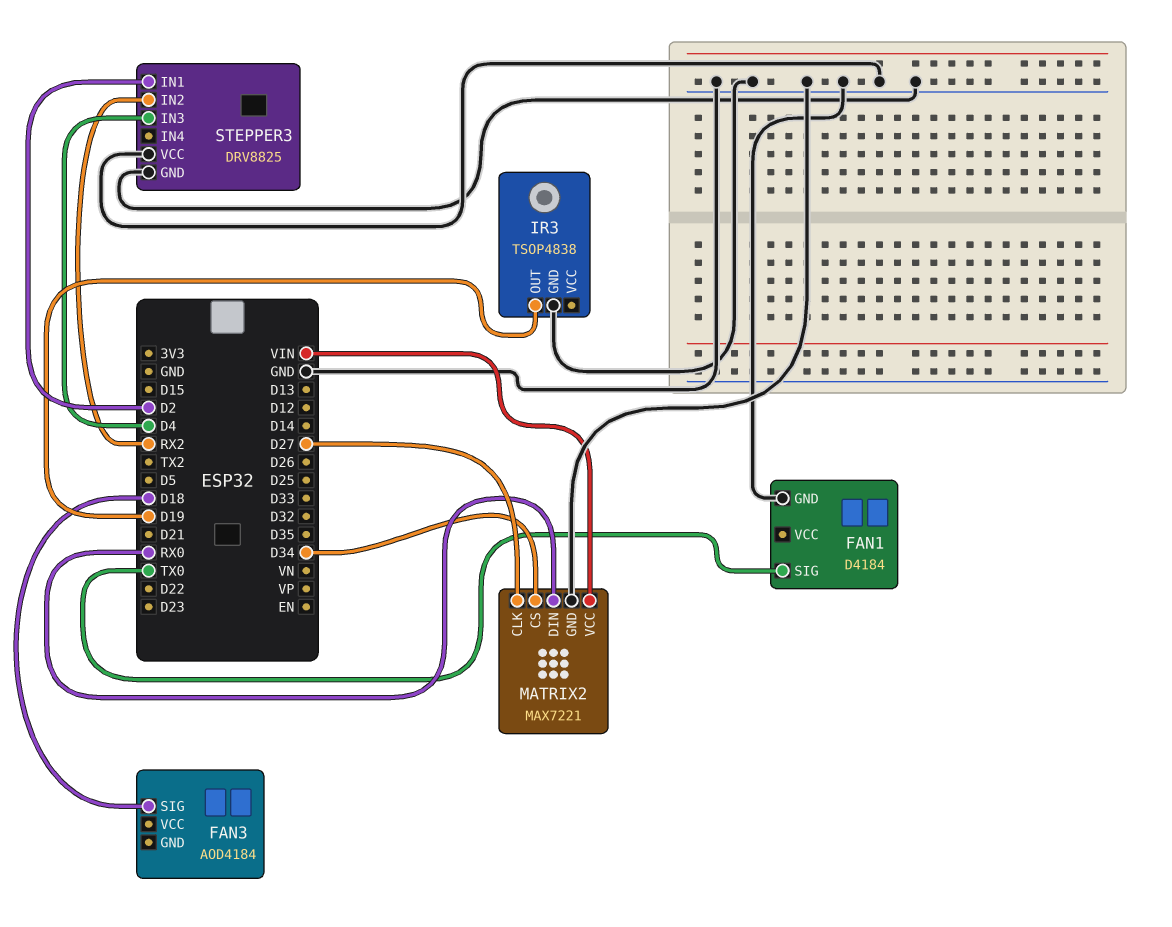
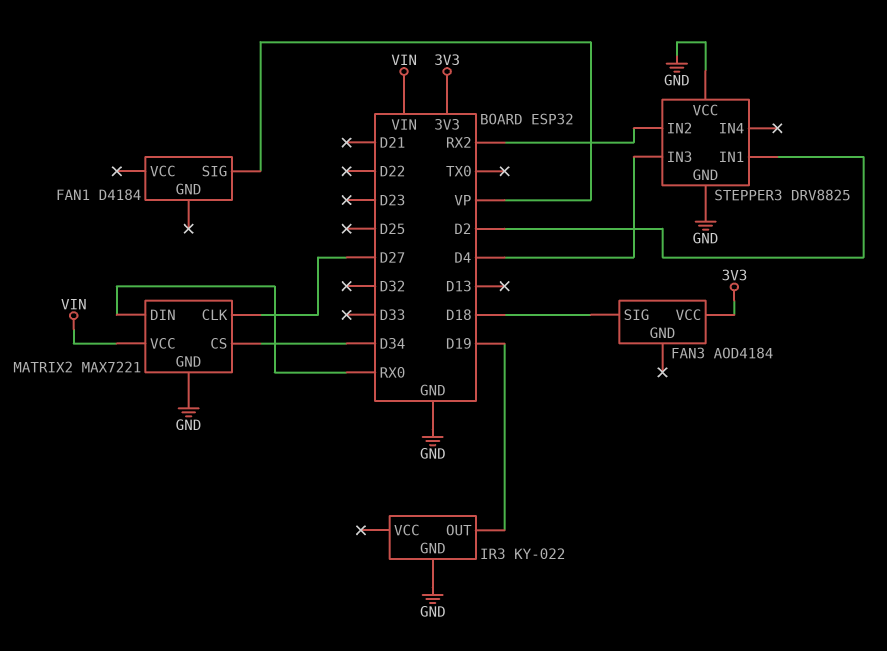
FAN1 pin GND: GND -> none
FAN1 pin SIG: TX0 -> VP
FAN3 pin VCC: none -> 3V3
IR3: TSOP4838 -> KY-022

